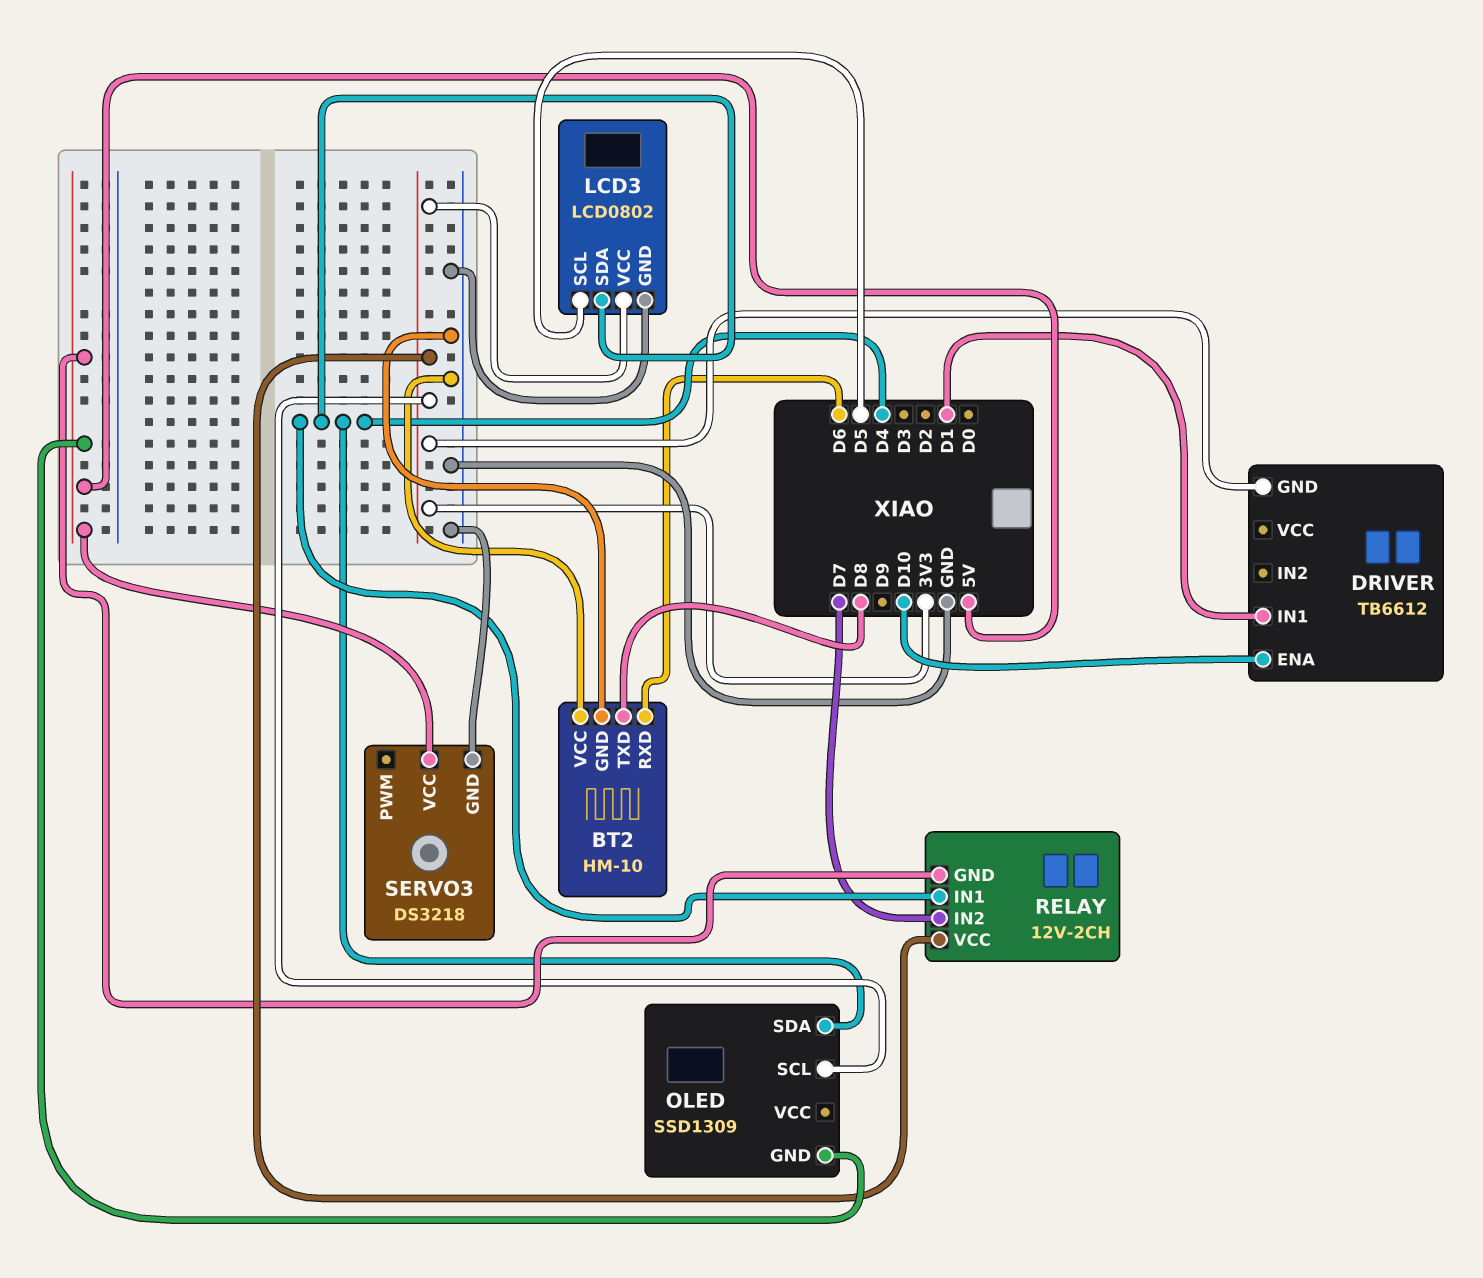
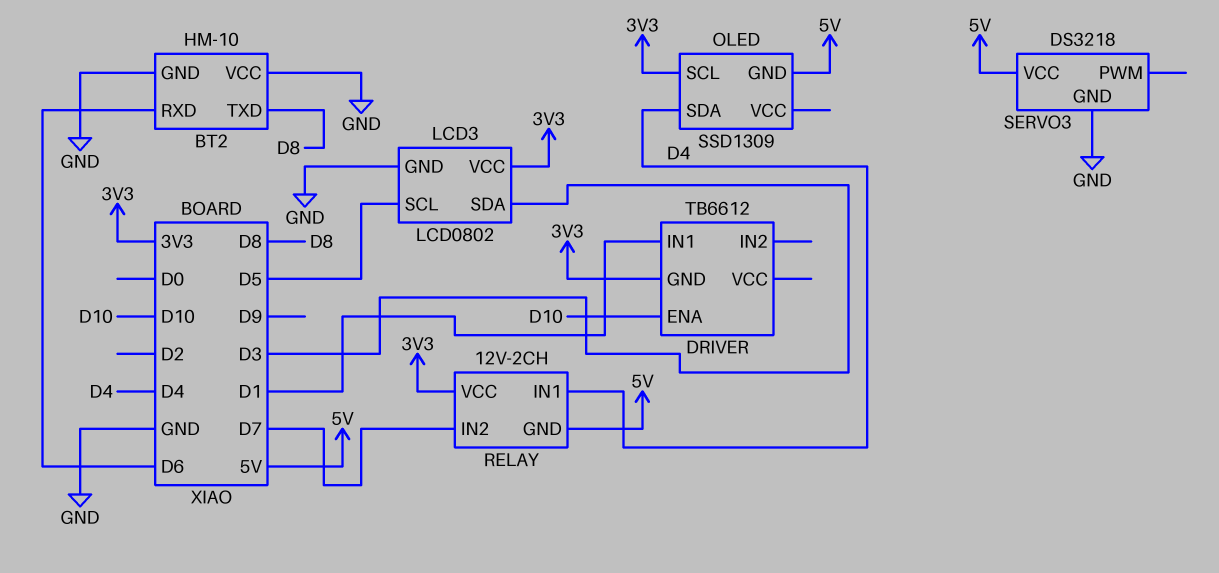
LCD3 pin SDA: D4 -> D3

